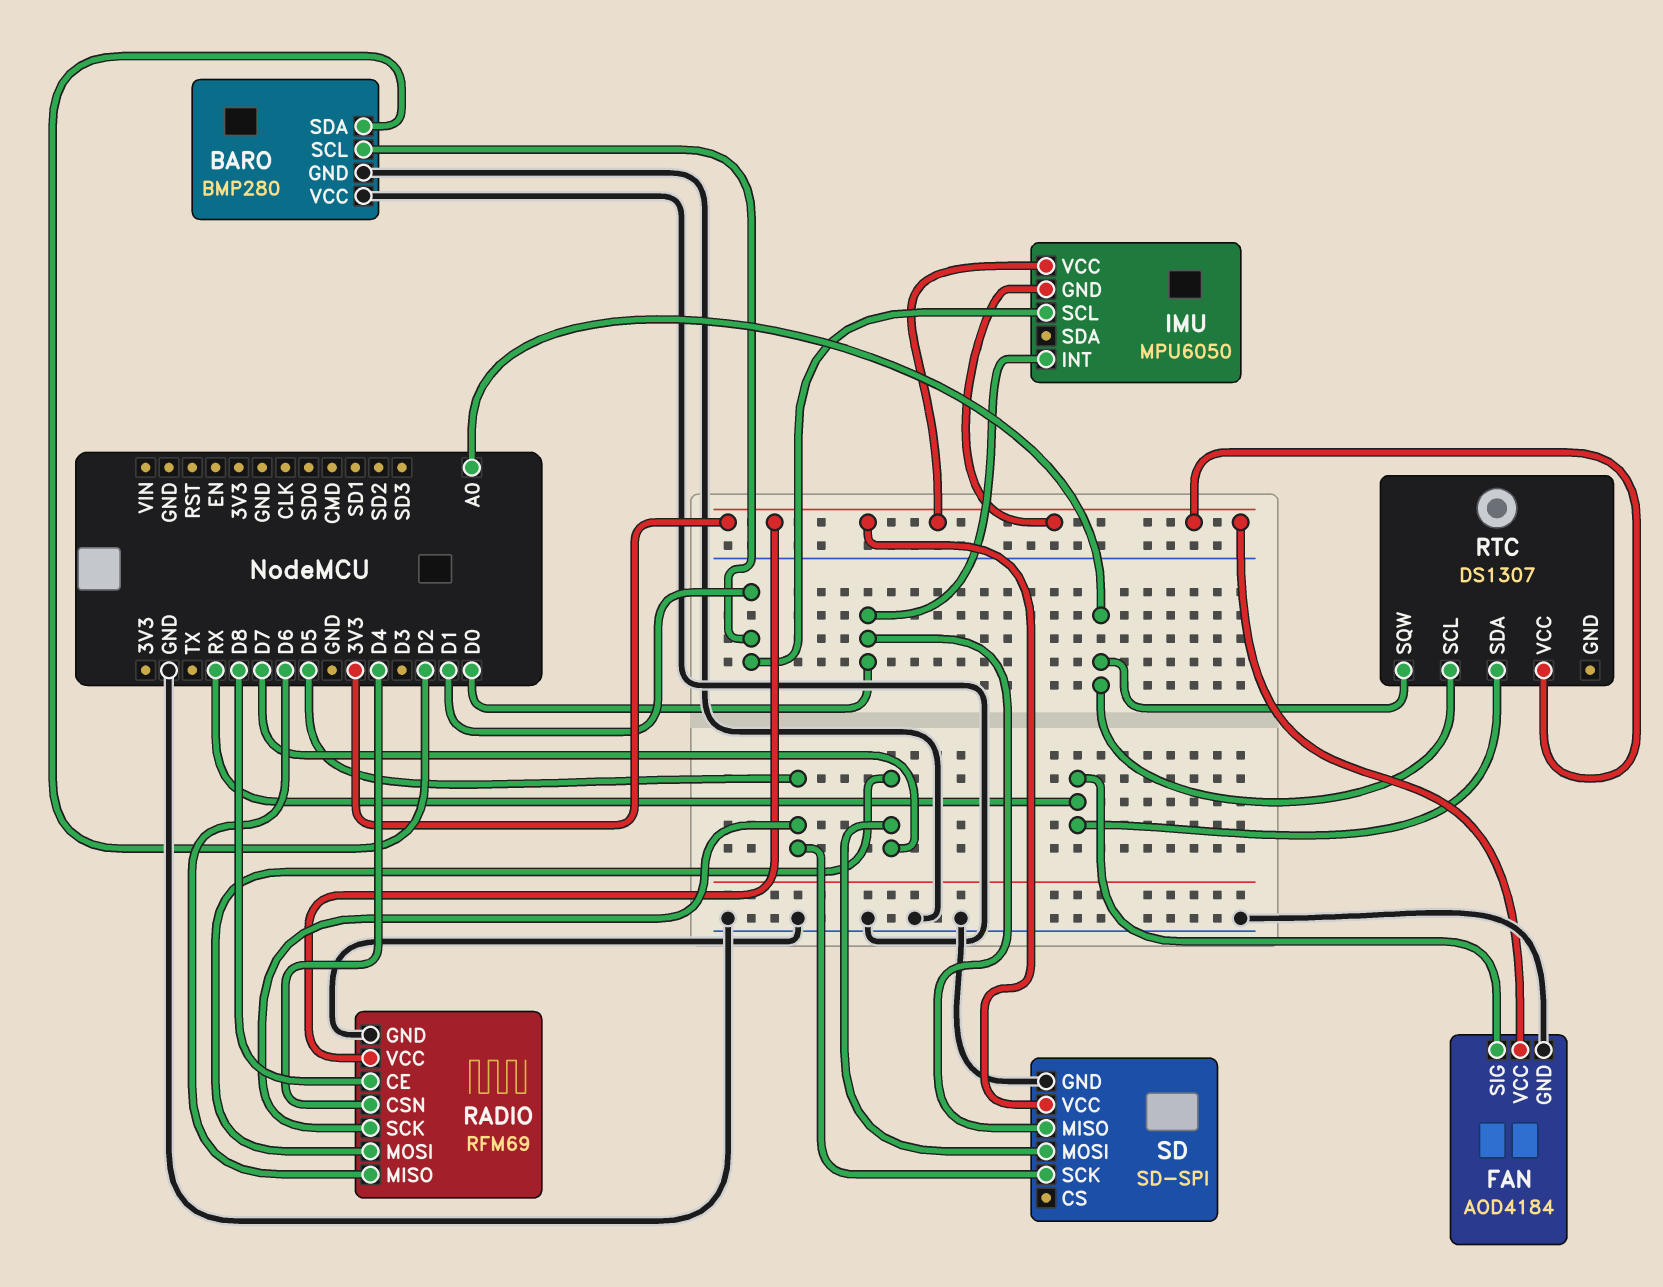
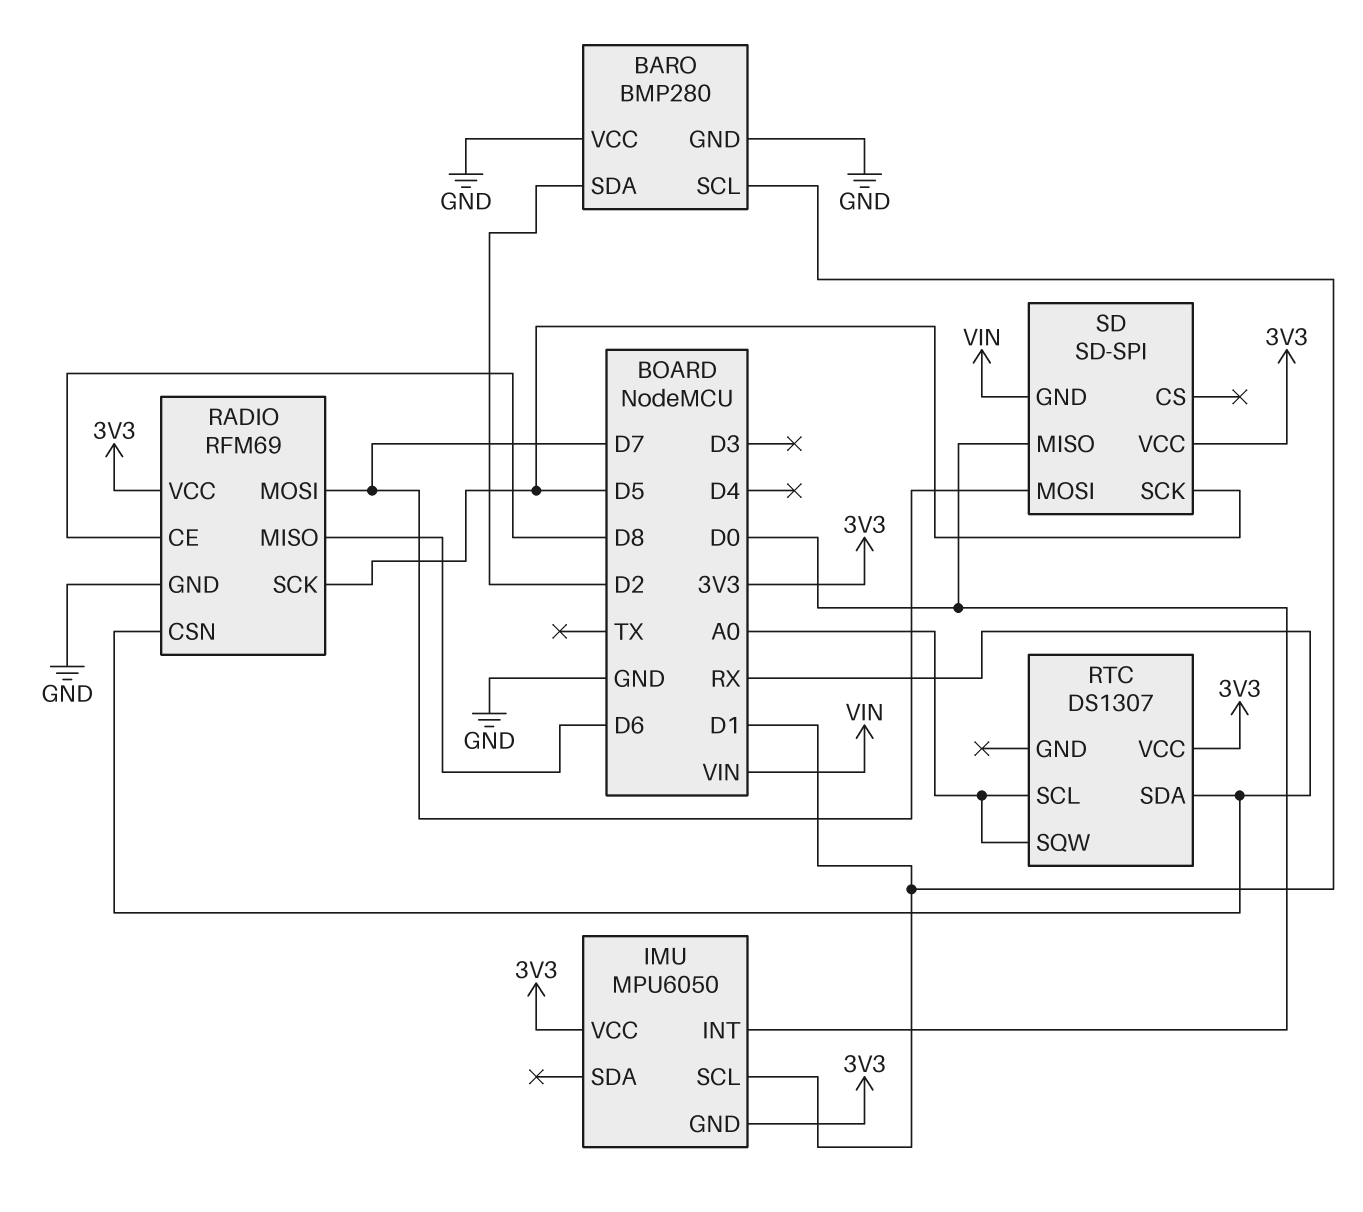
FAN: AOD4184 -> none
FAN pin GND: GND -> none
FAN pin SIG: RX -> none
FAN pin VCC: 3V3 -> none
RADIO pin CSN: D4 -> RX
SD pin GND: GND -> VIN

